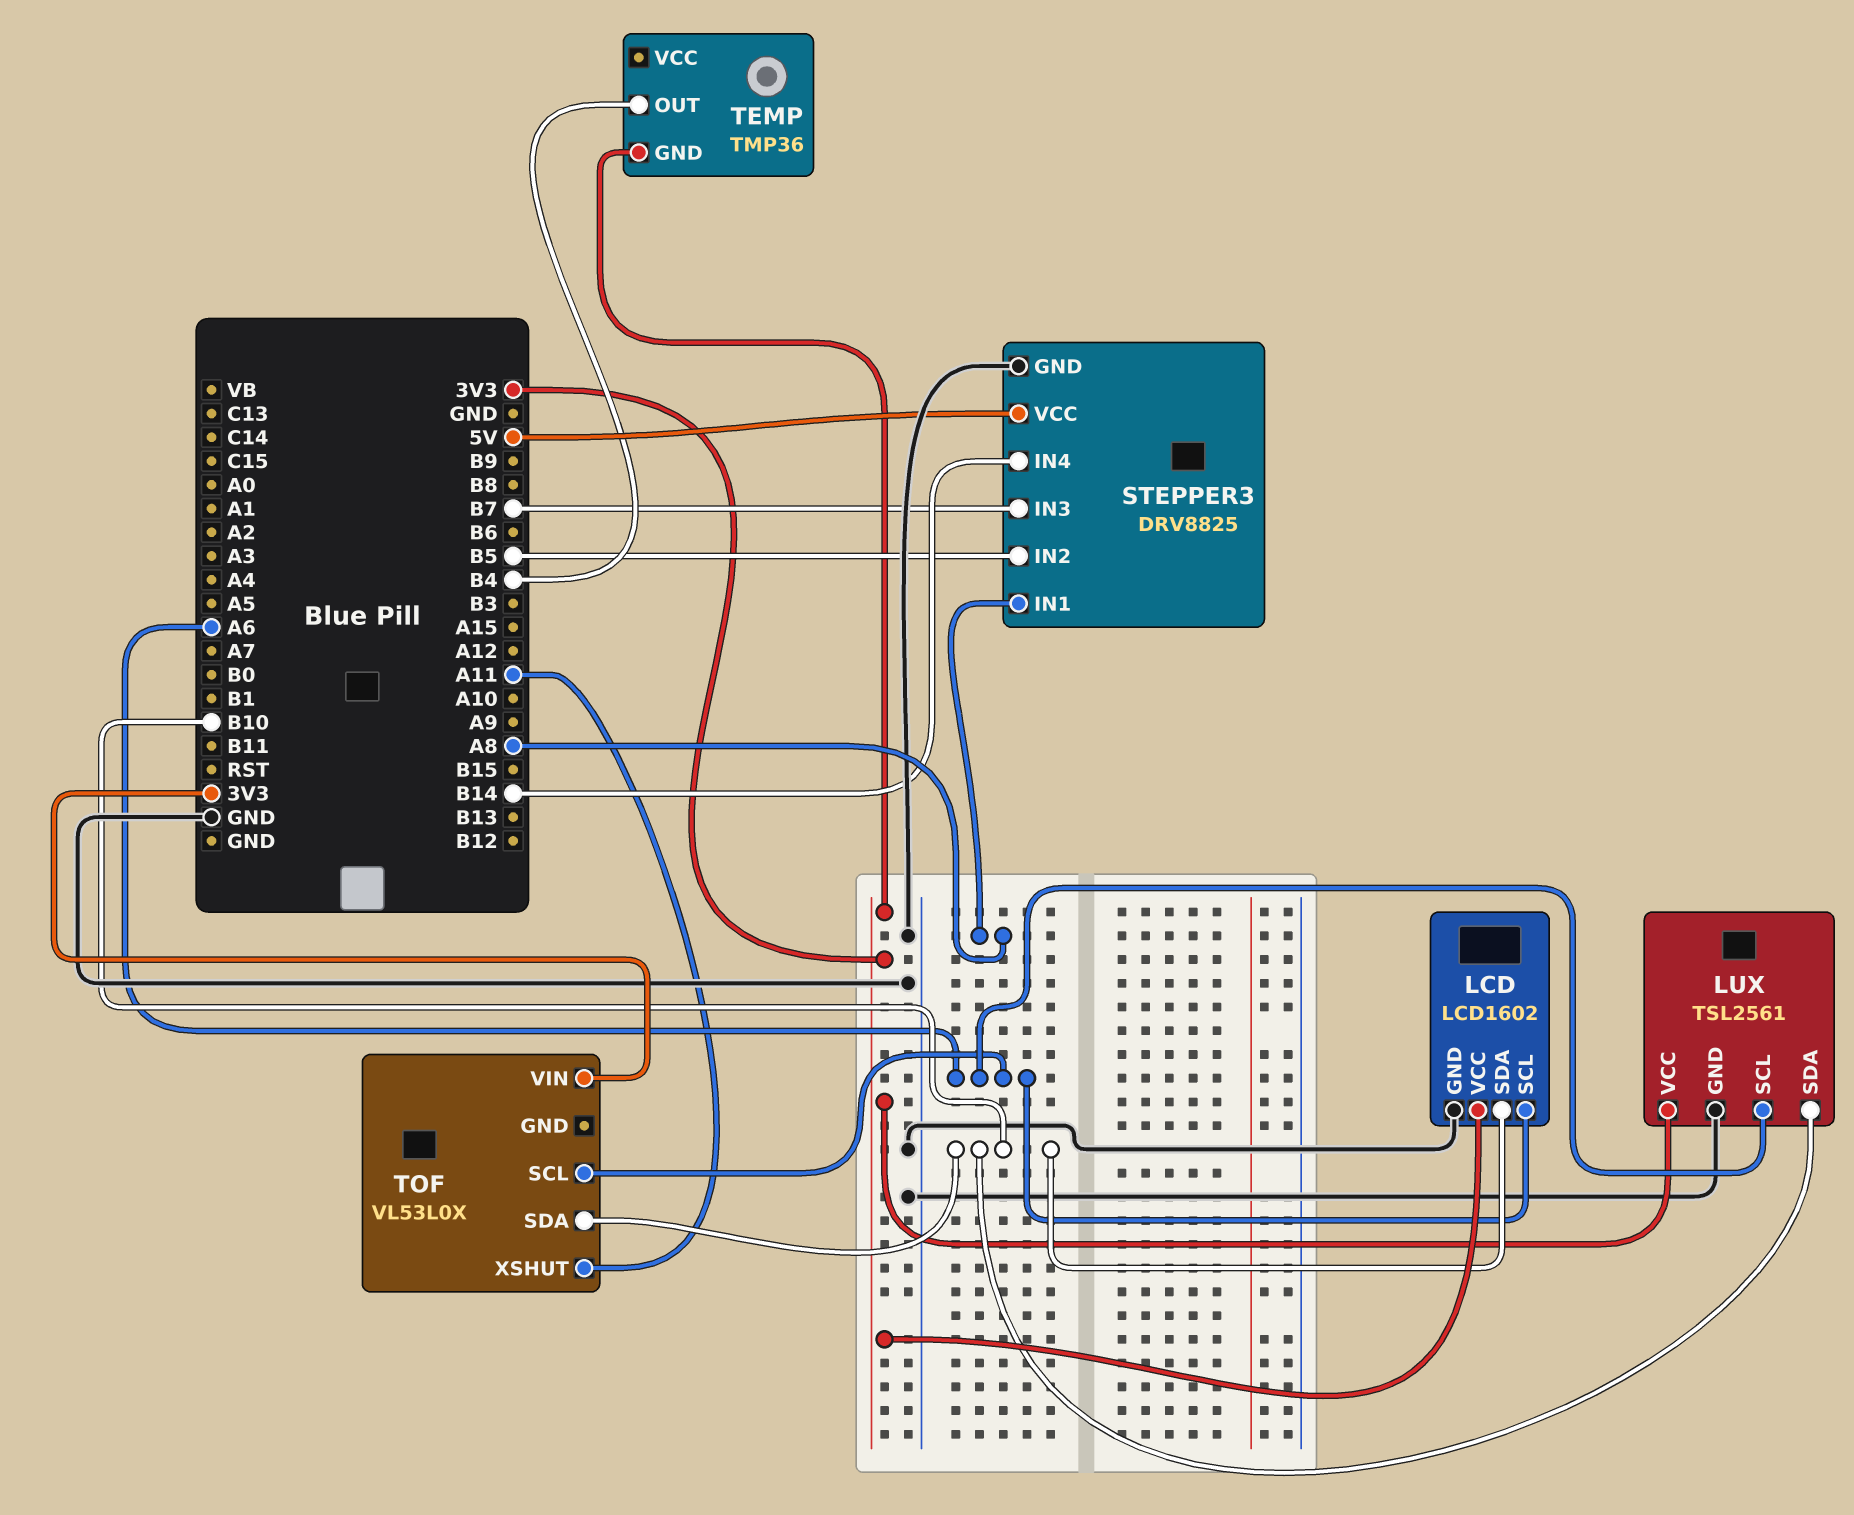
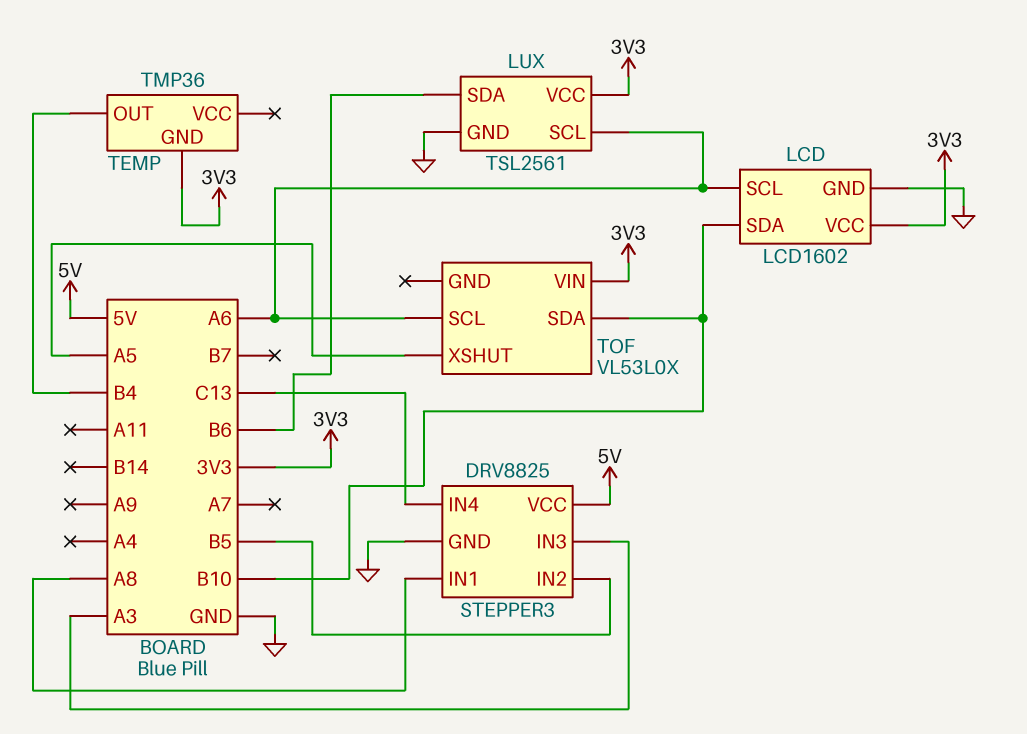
LUX pin SDA: B10 -> B6
STEPPER3 pin IN3: B7 -> A3
STEPPER3 pin IN4: B14 -> C13
TOF pin XSHUT: A11 -> A5

